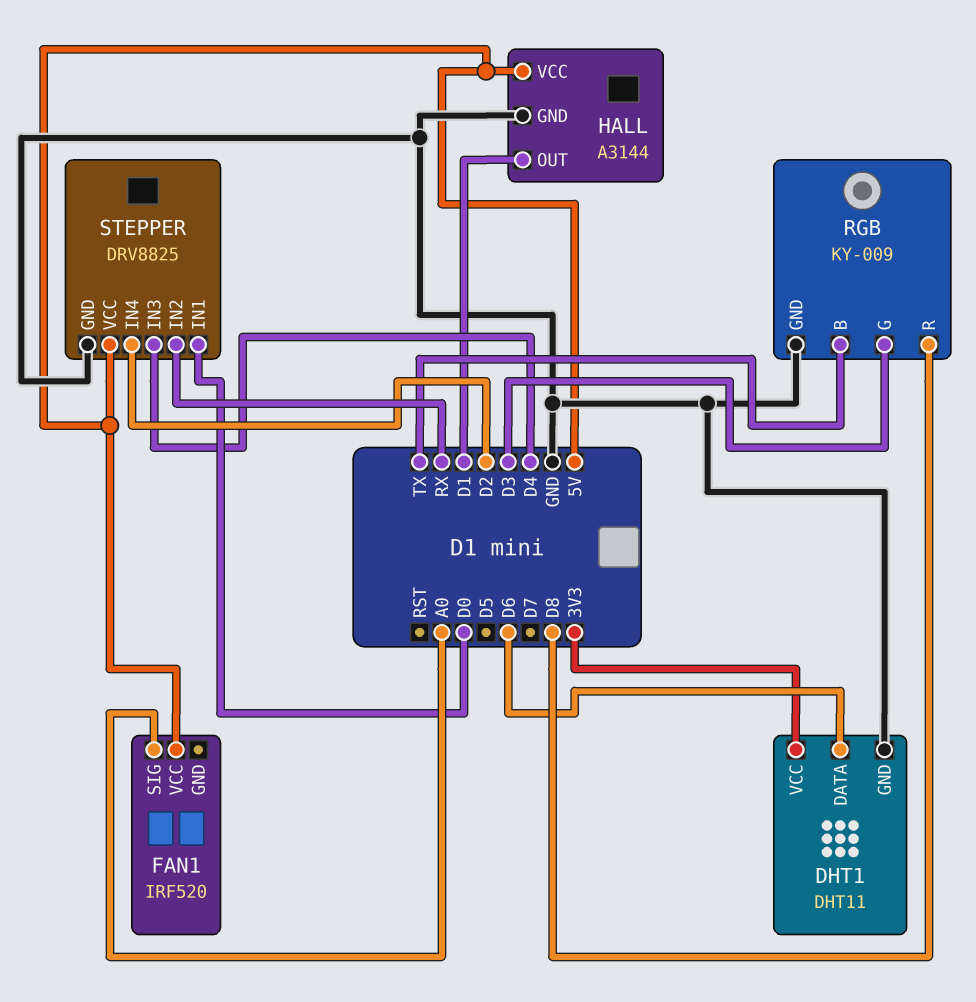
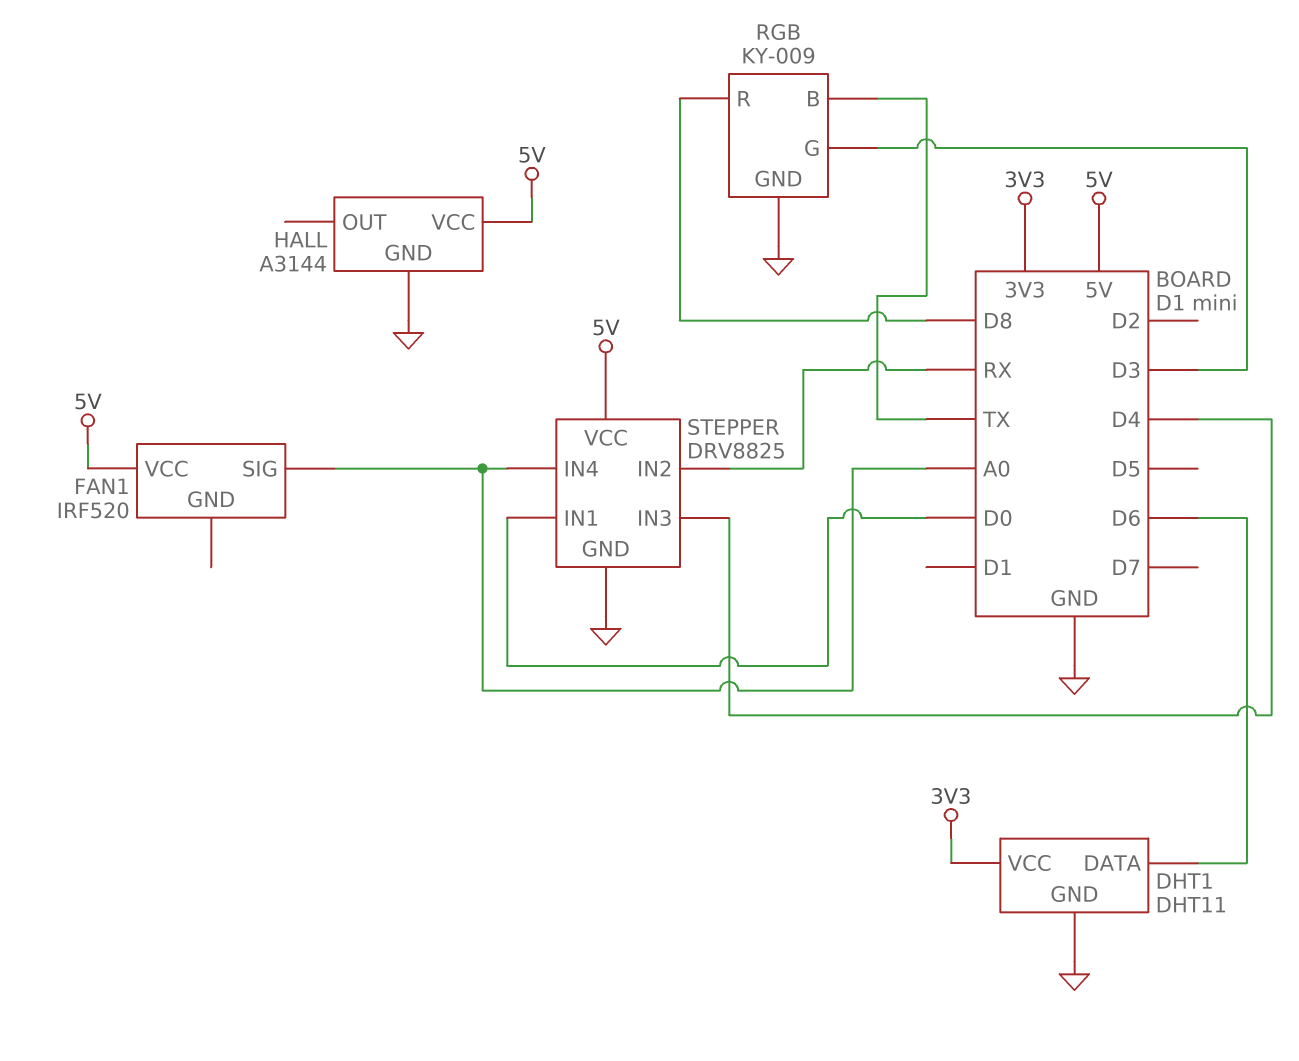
HALL pin OUT: D1 -> none
STEPPER pin IN4: D2 -> A0

